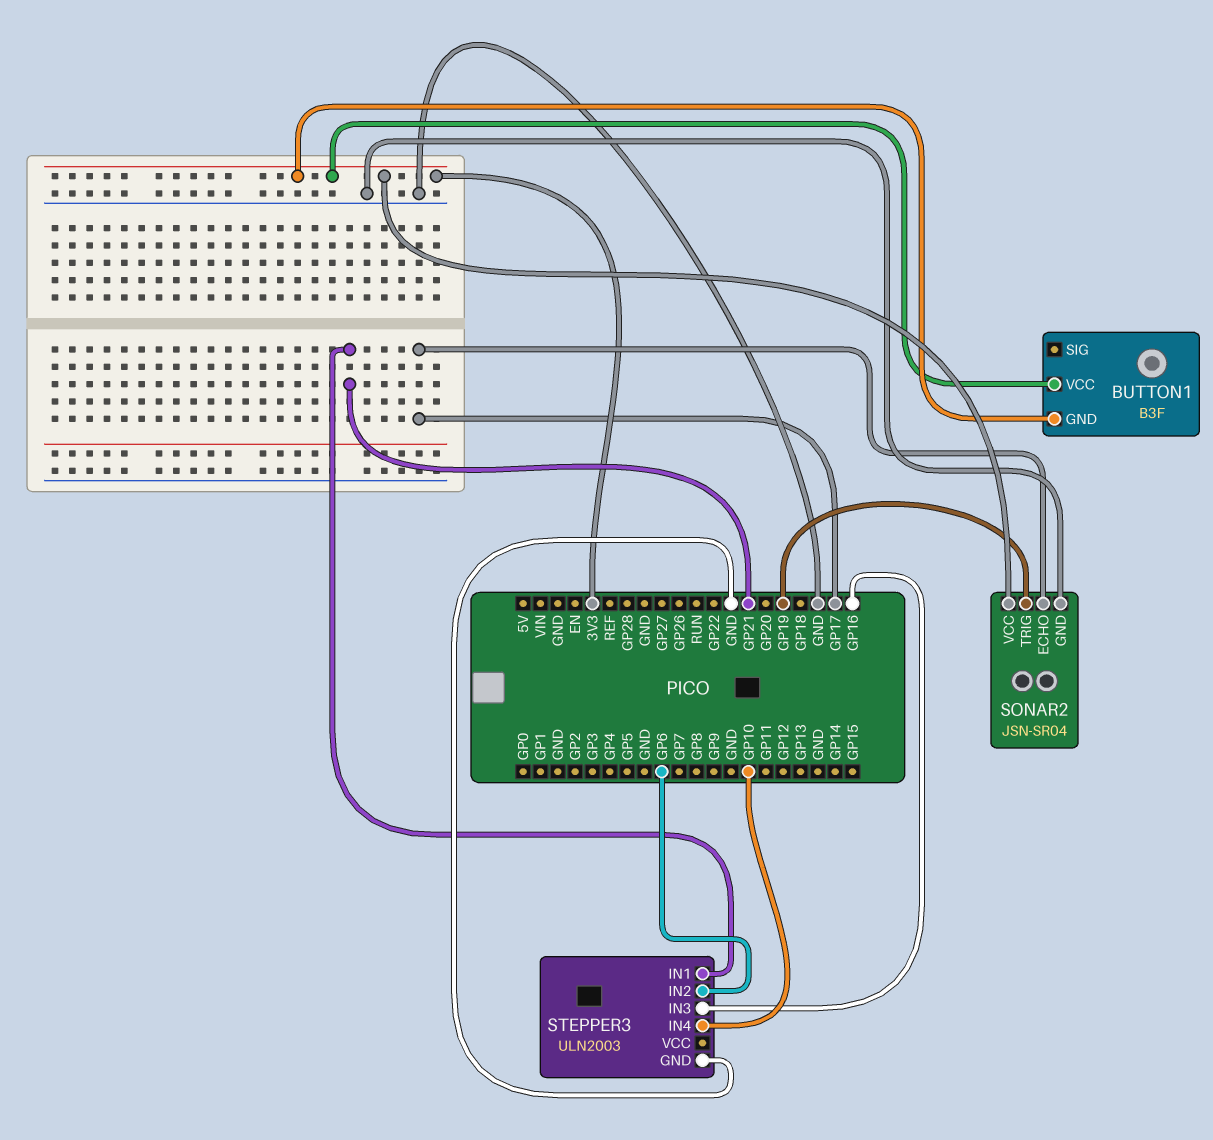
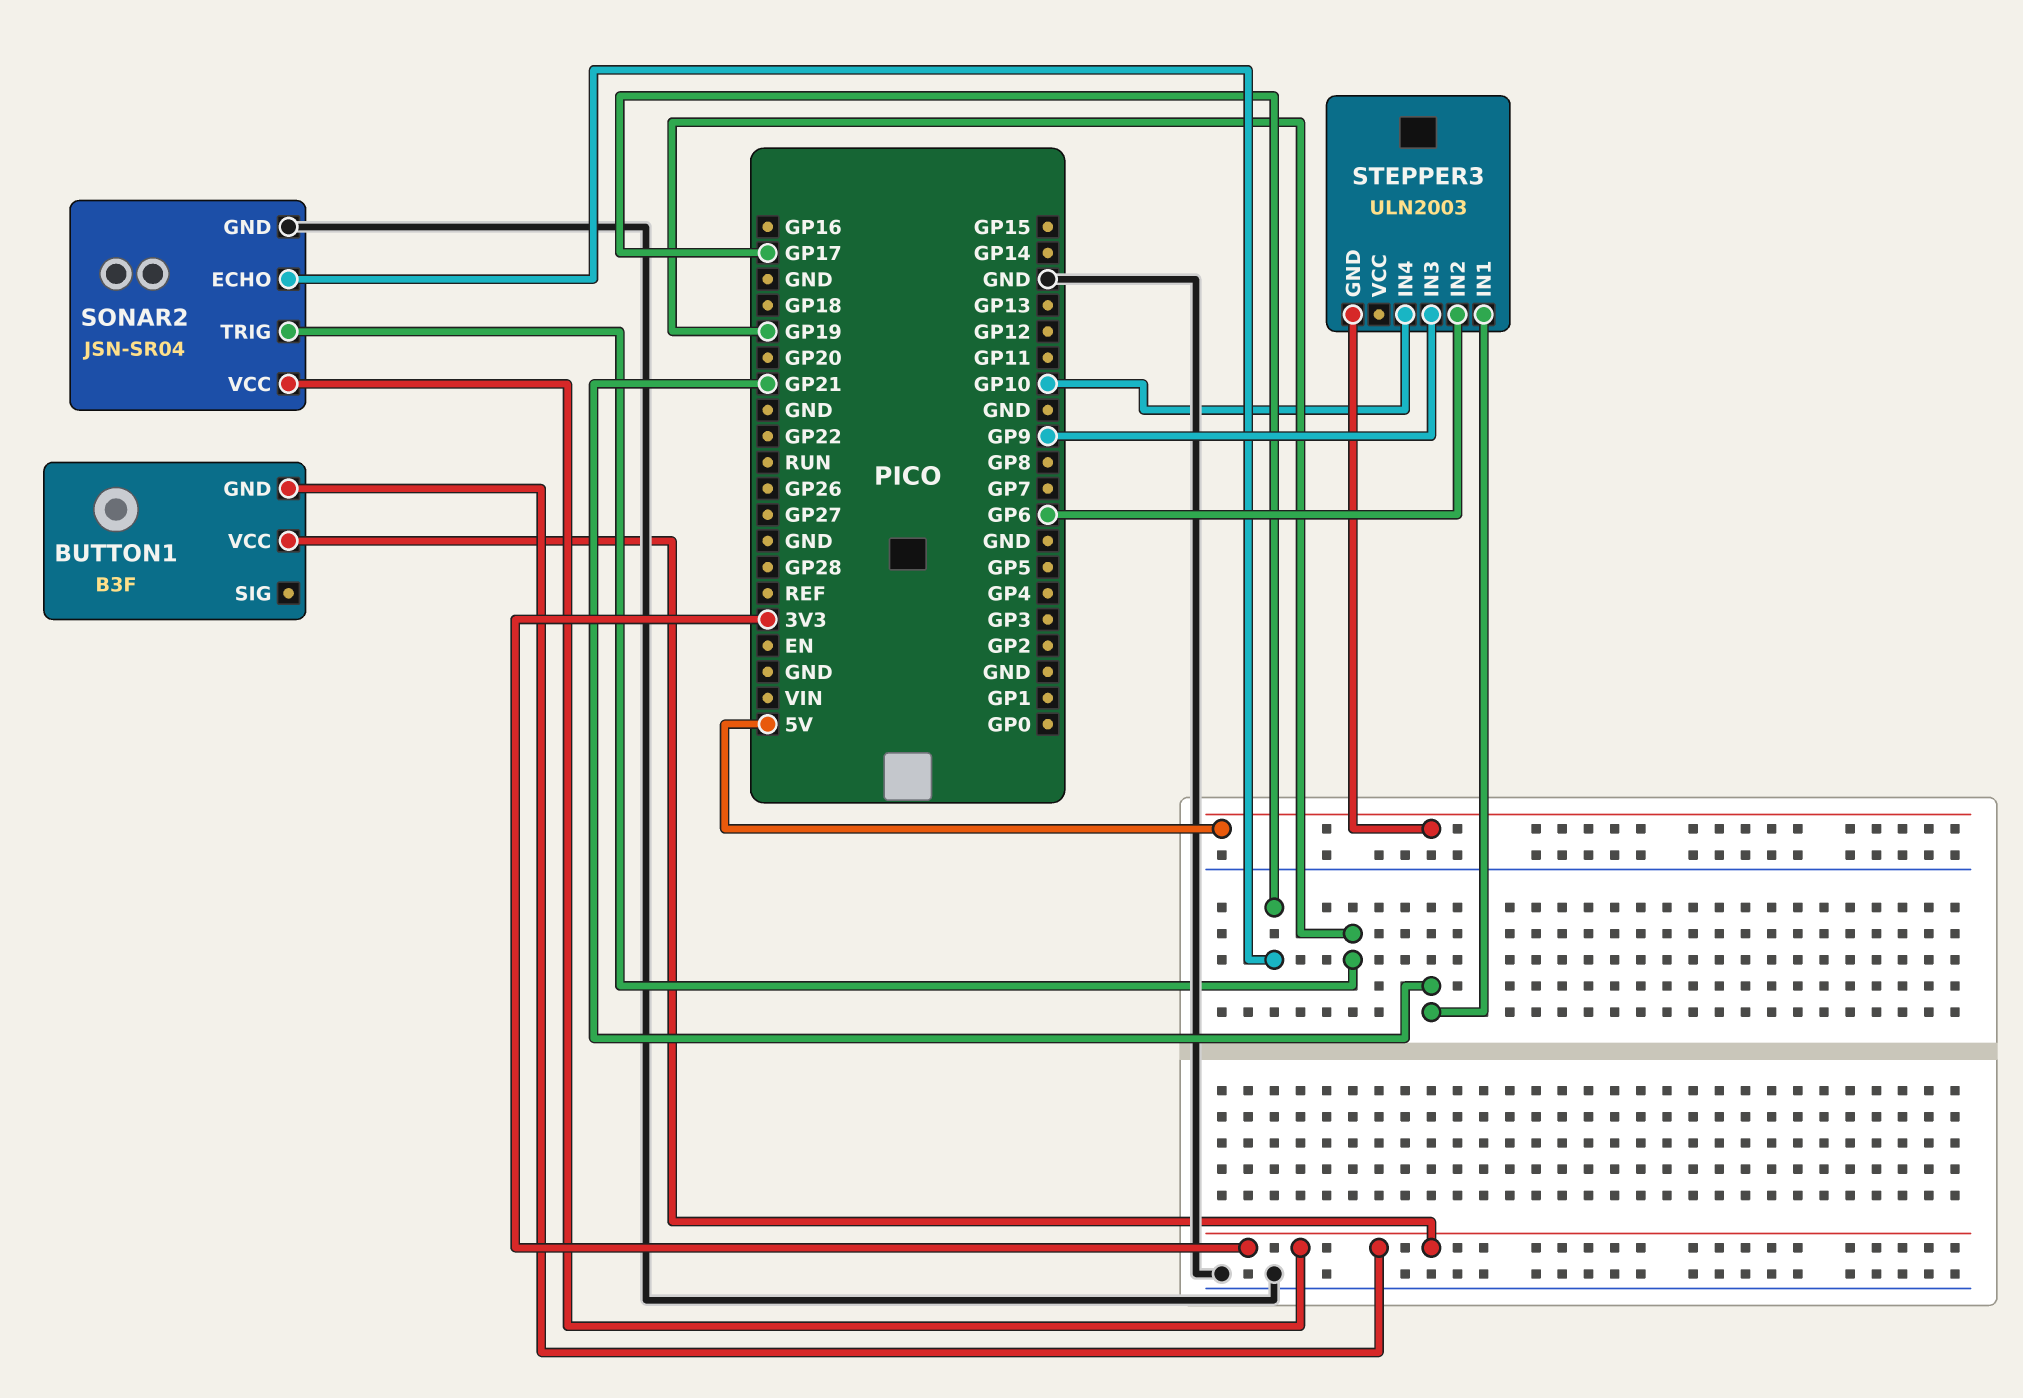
STEPPER3 pin GND: GND -> 5V
STEPPER3 pin IN3: GP16 -> GP9

